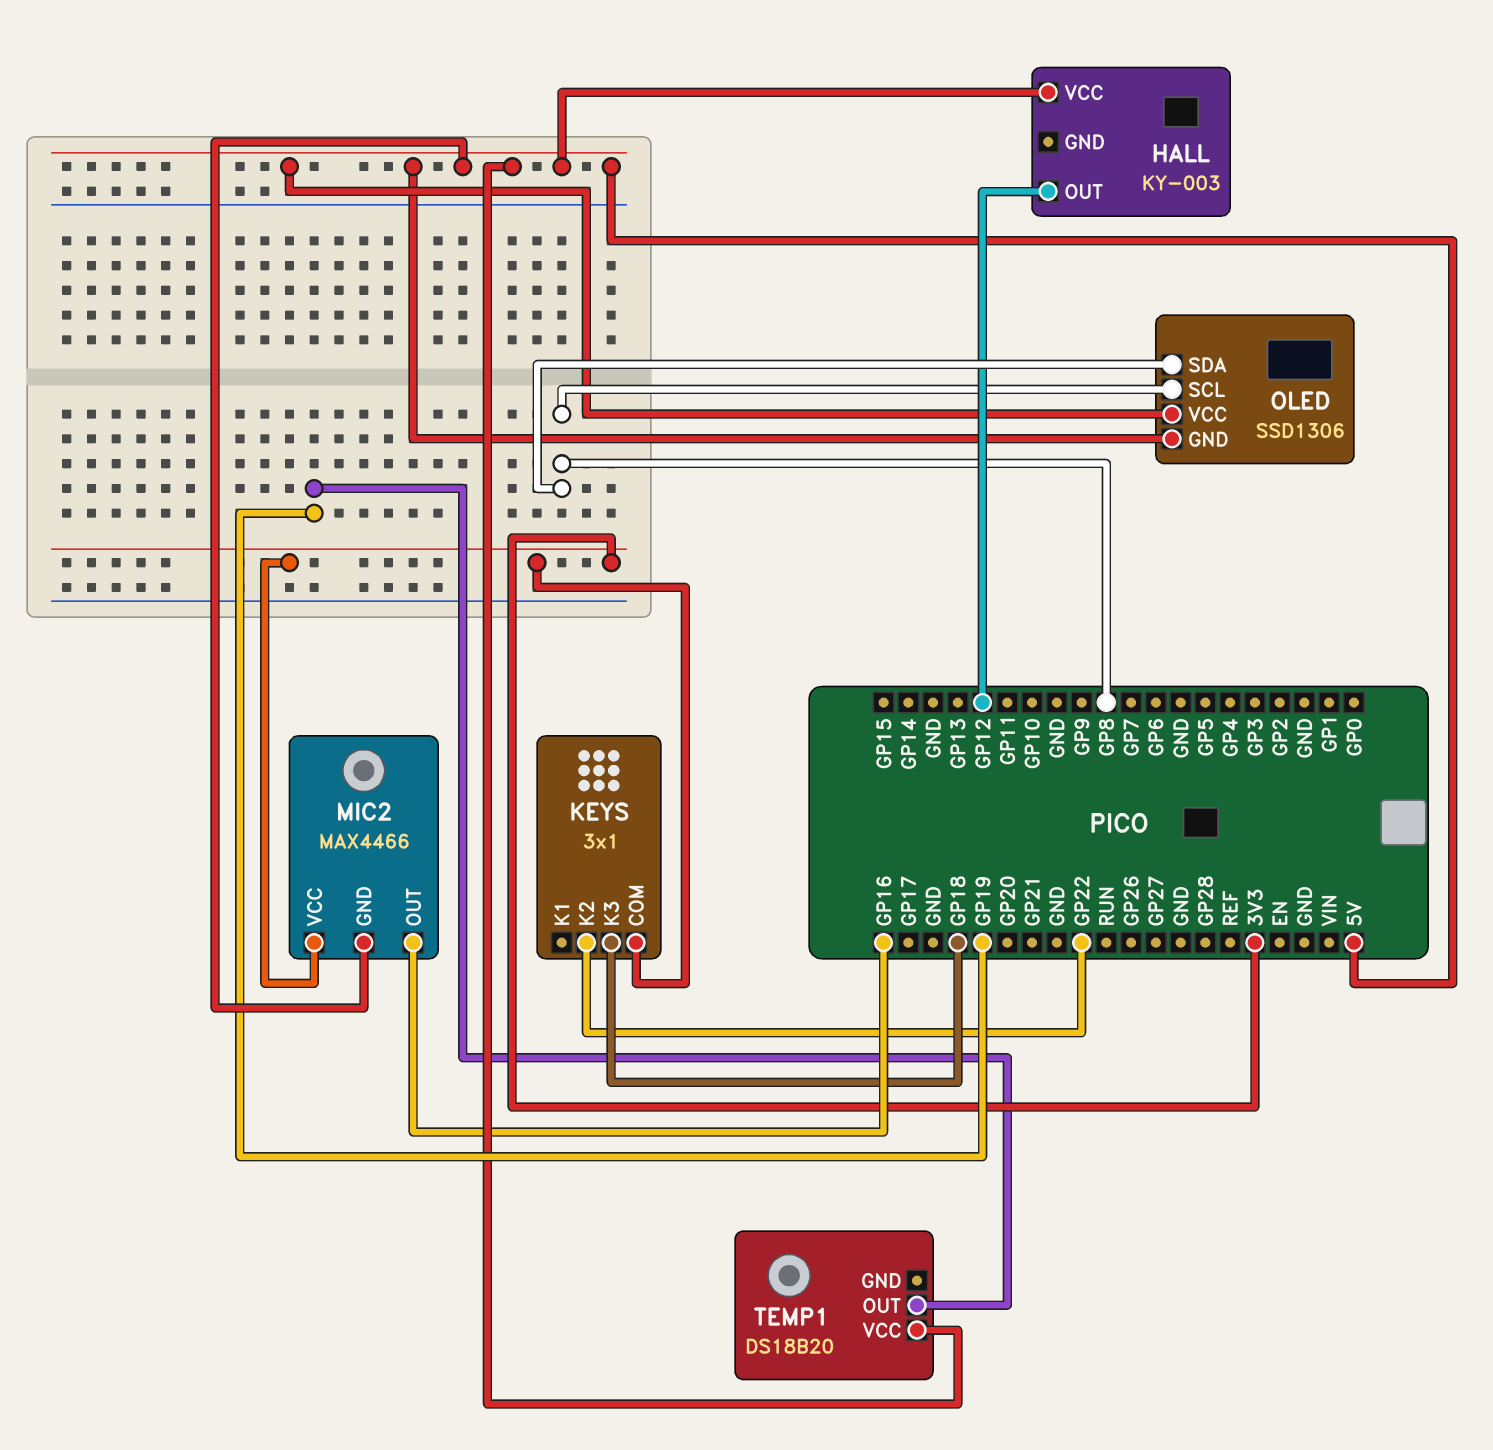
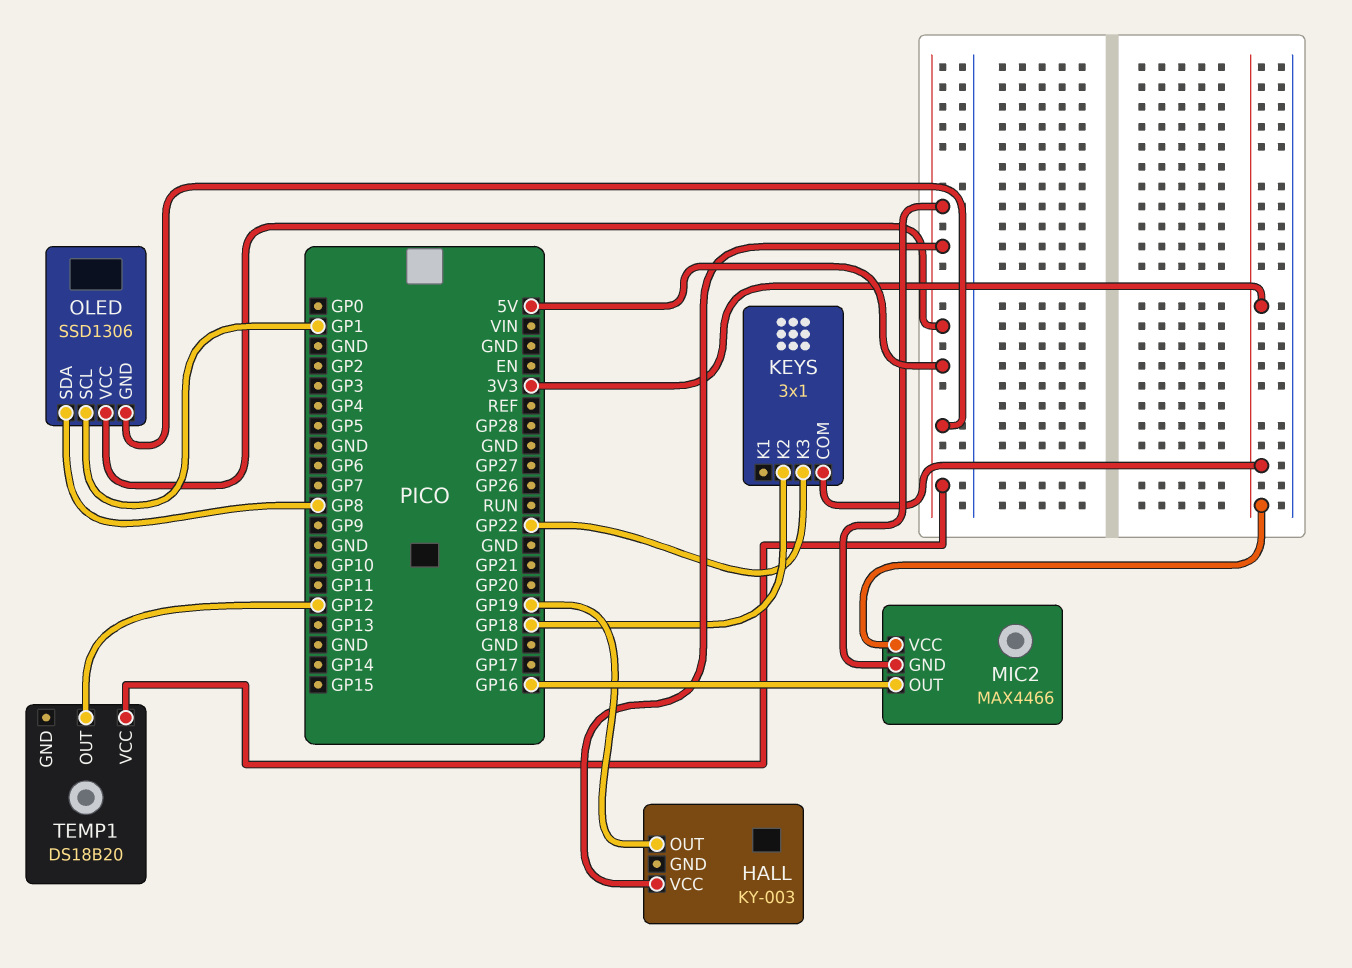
HALL pin OUT: GP12 -> GP19
KEYS pin K2: GP22 -> GP18
KEYS pin K3: GP18 -> GP22
OLED pin SCL: GP8 -> GP1
TEMP1 pin OUT: GP19 -> GP12

